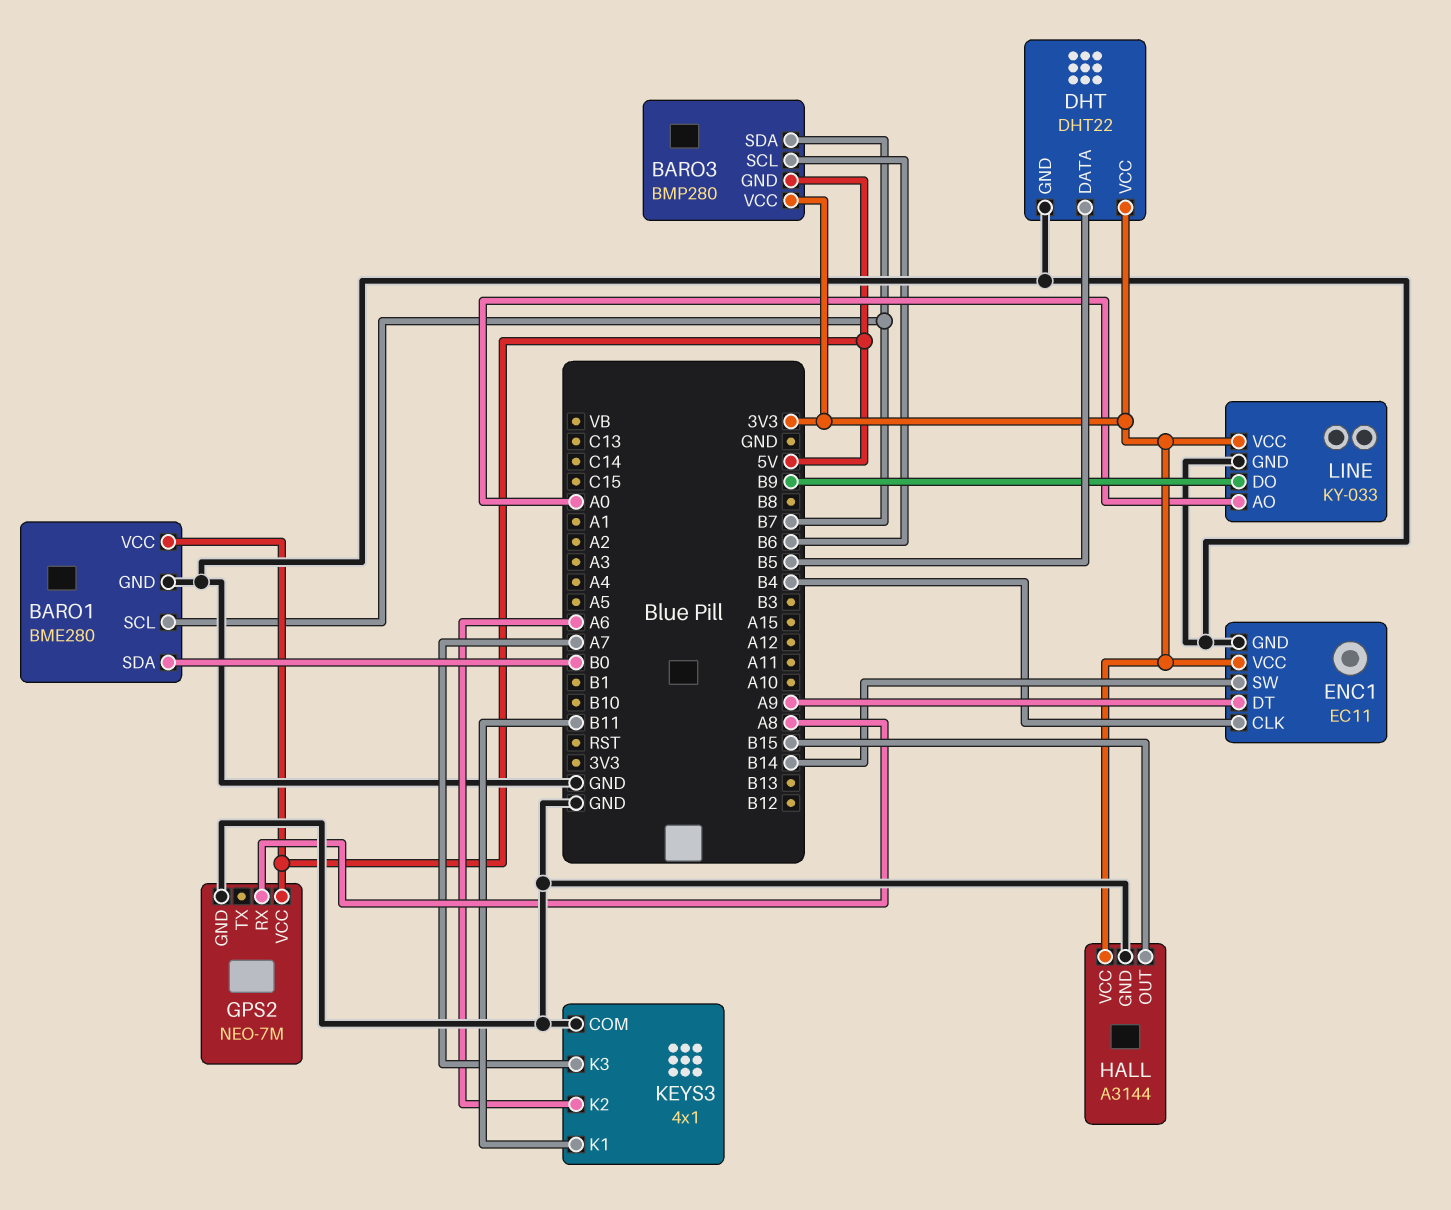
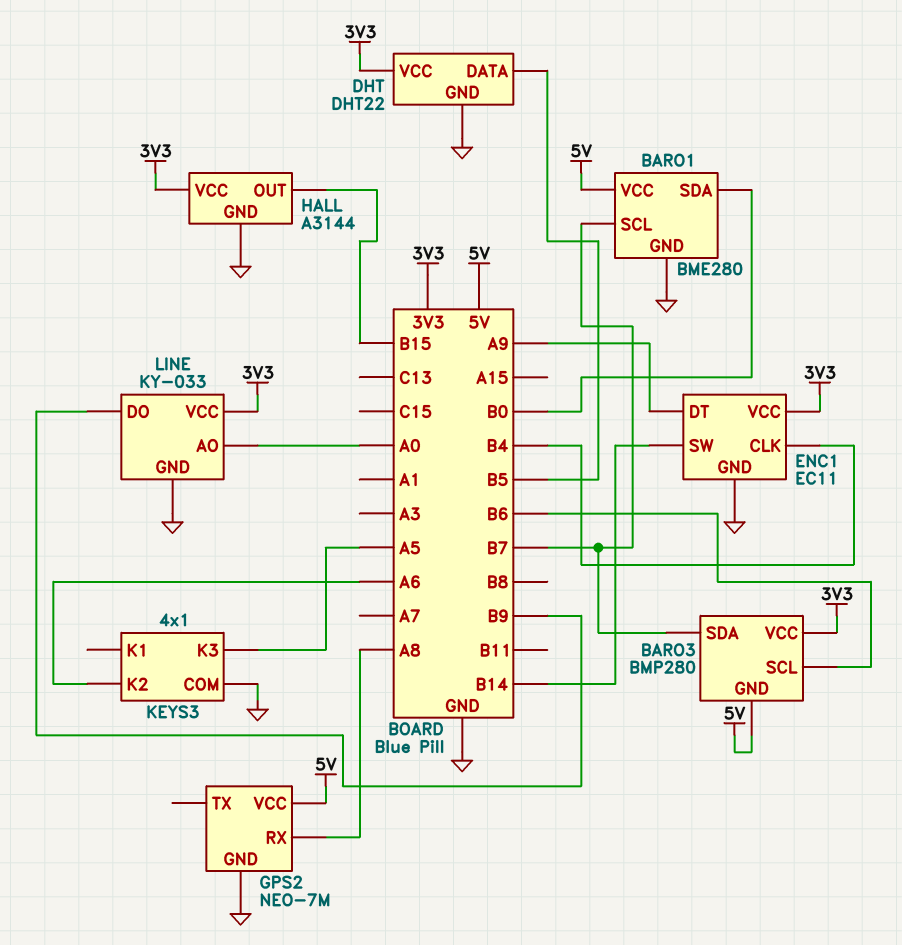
KEYS3 pin K1: B11 -> none
KEYS3 pin K3: A7 -> A5

